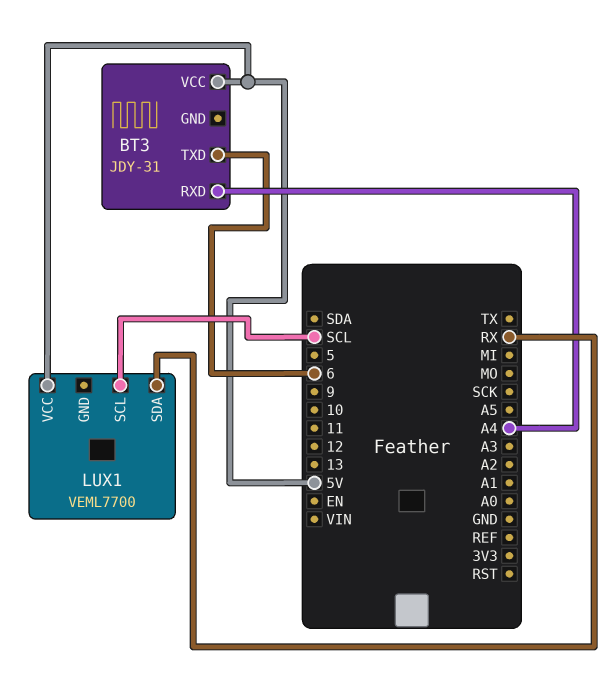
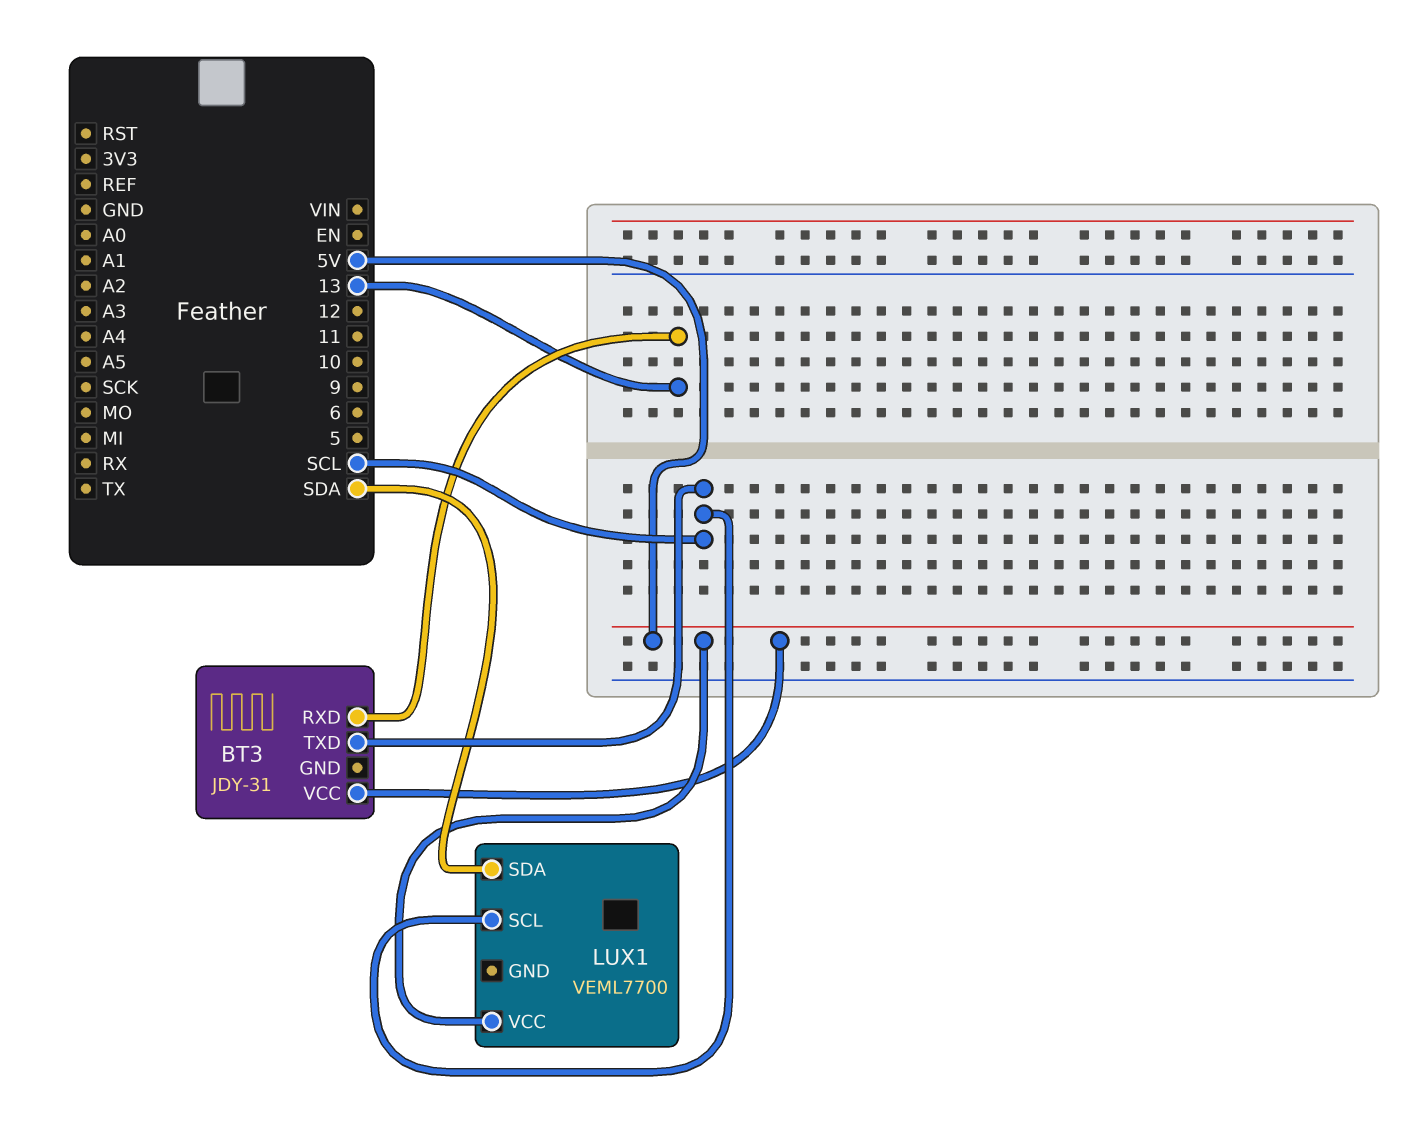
BT3 pin RXD: A4 -> 13
BT3 pin TXD: 6 -> SCL
LUX1 pin SDA: RX -> SDA

